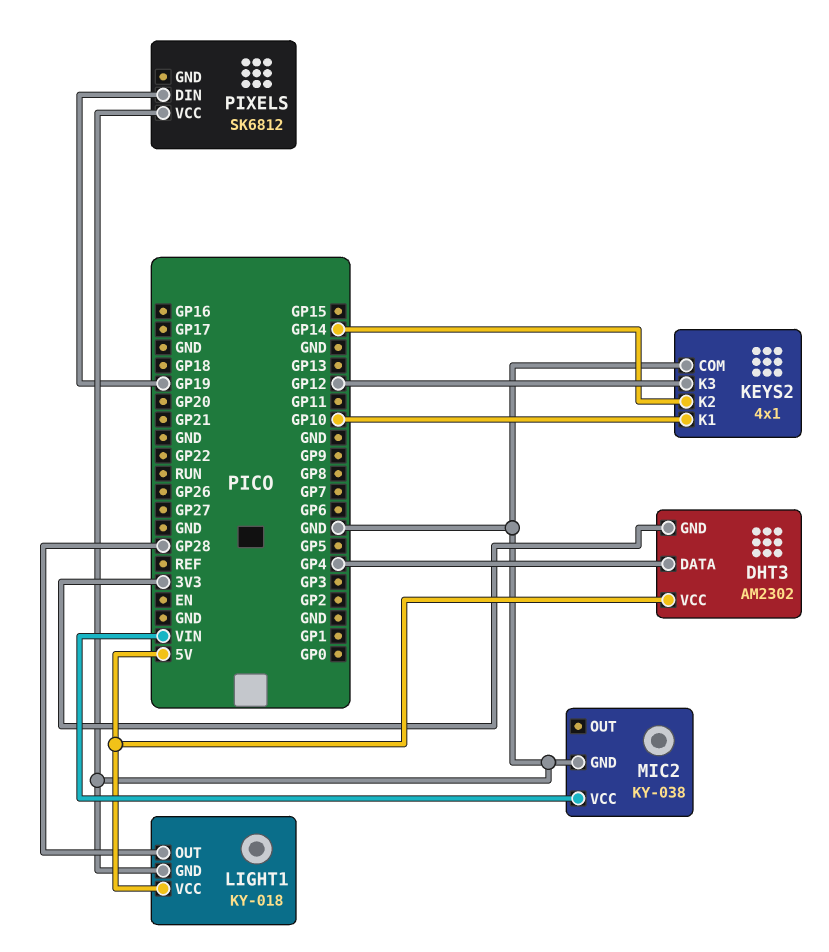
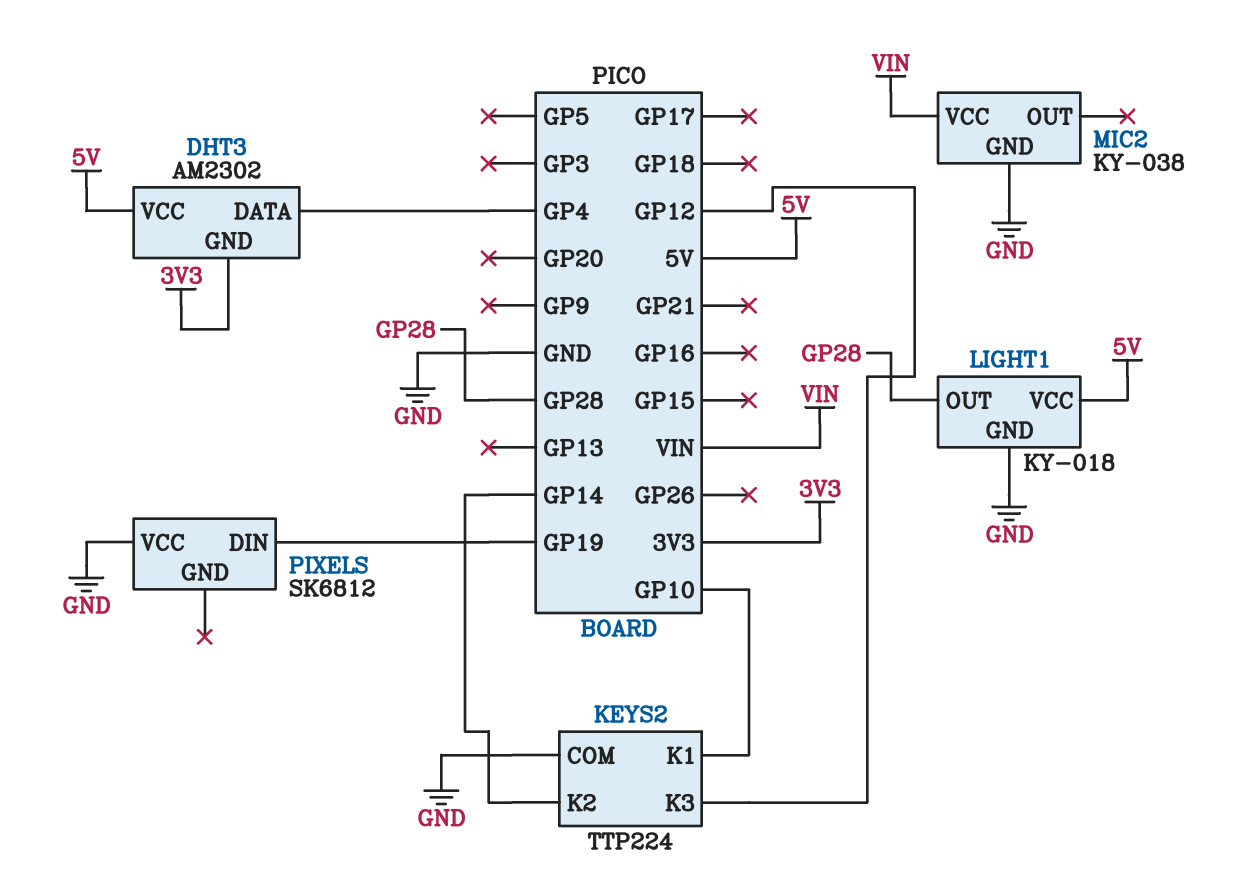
KEYS2: 4x1 -> TTP224

